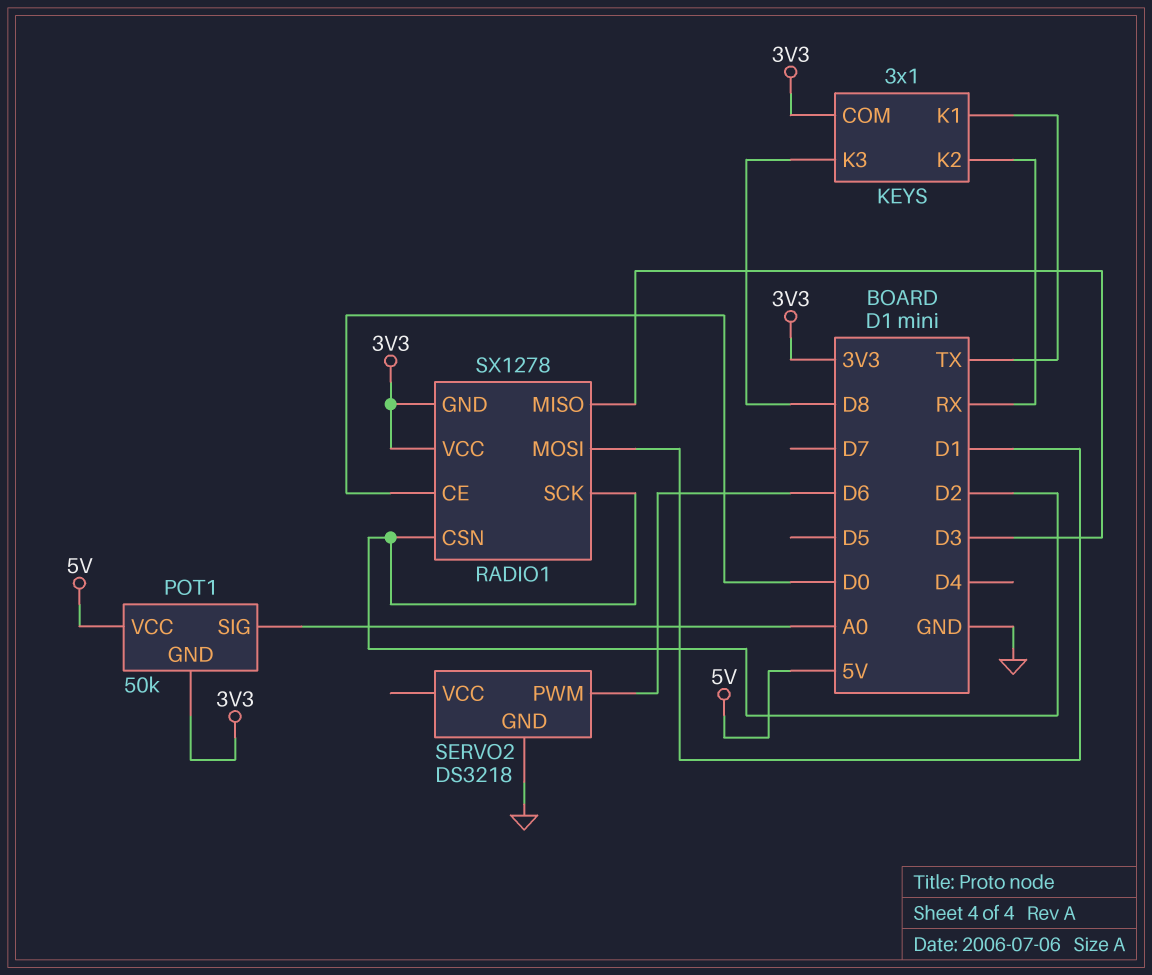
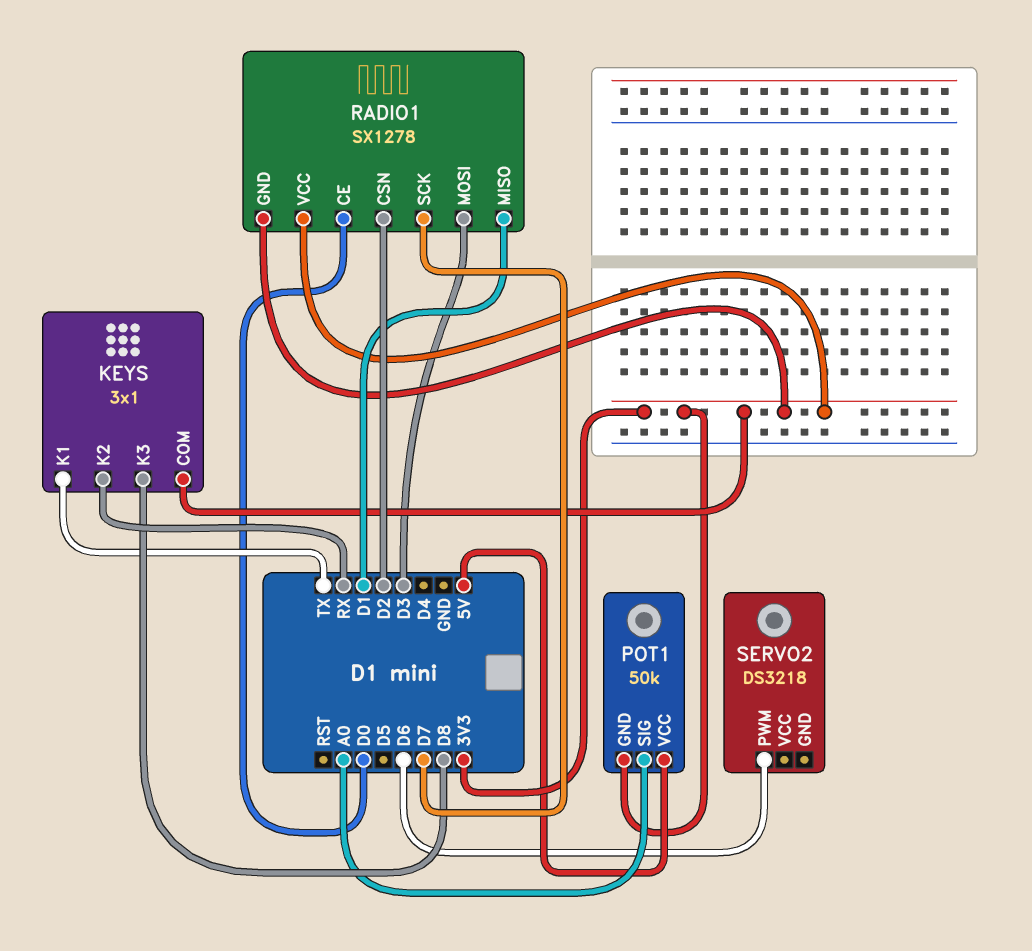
RADIO1 pin MISO: D3 -> D1
RADIO1 pin MOSI: D1 -> D3
RADIO1 pin SCK: D2 -> D7
SERVO2 pin GND: GND -> none

